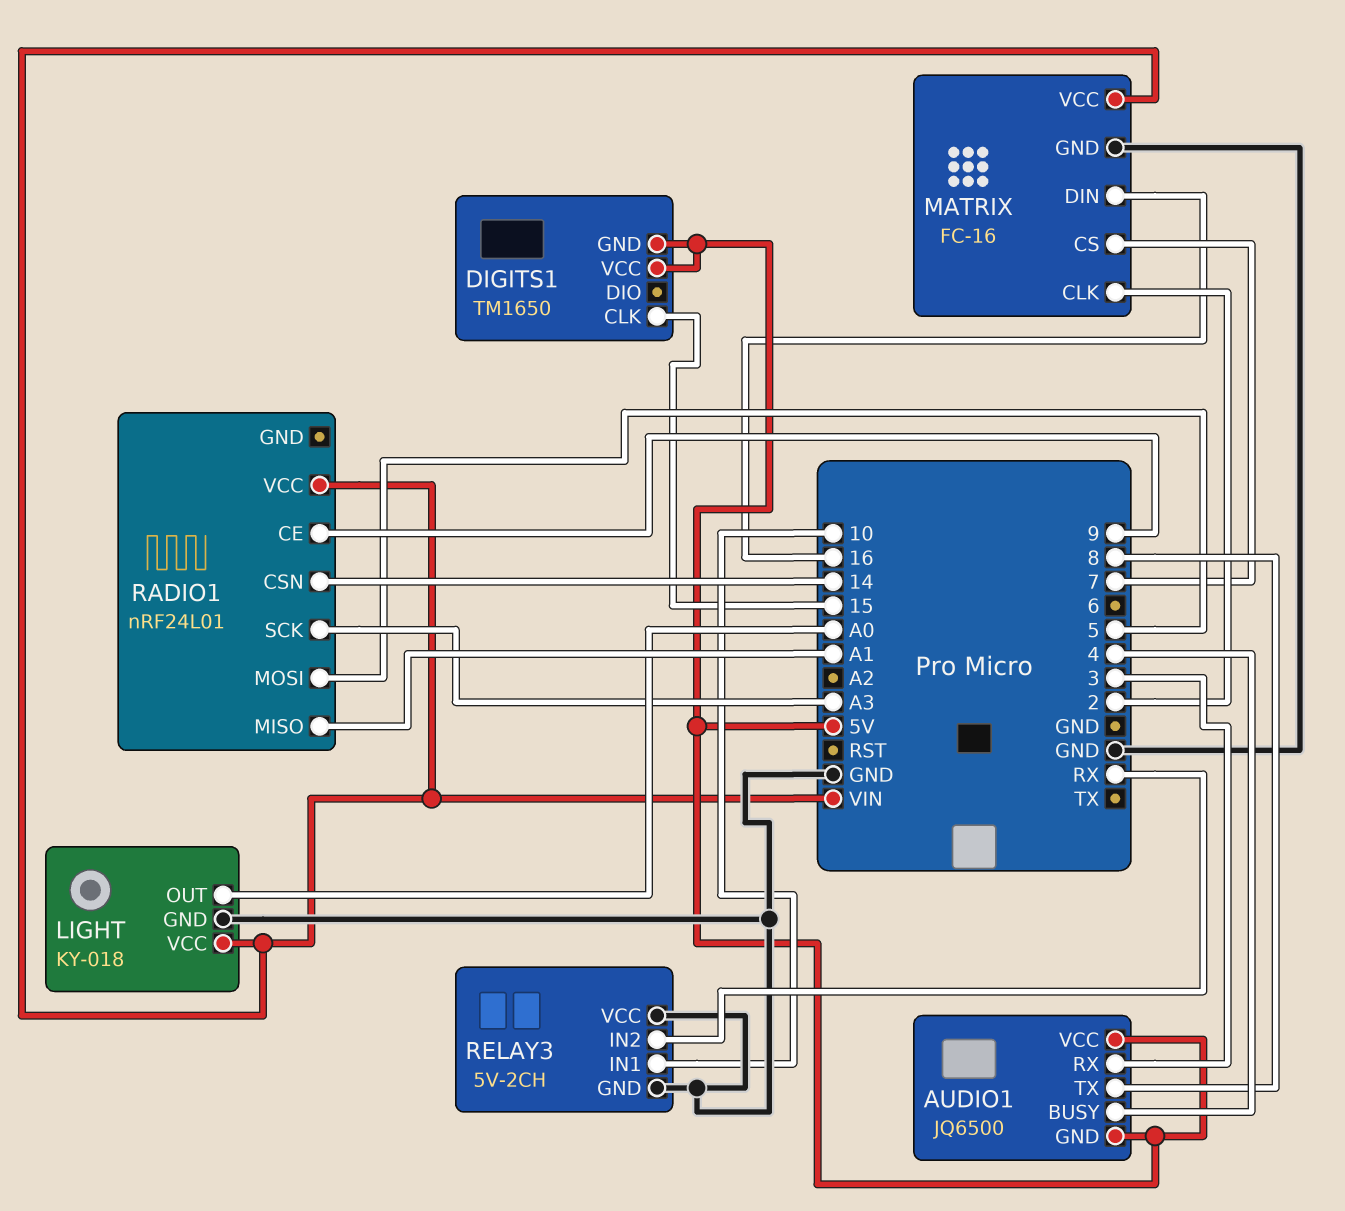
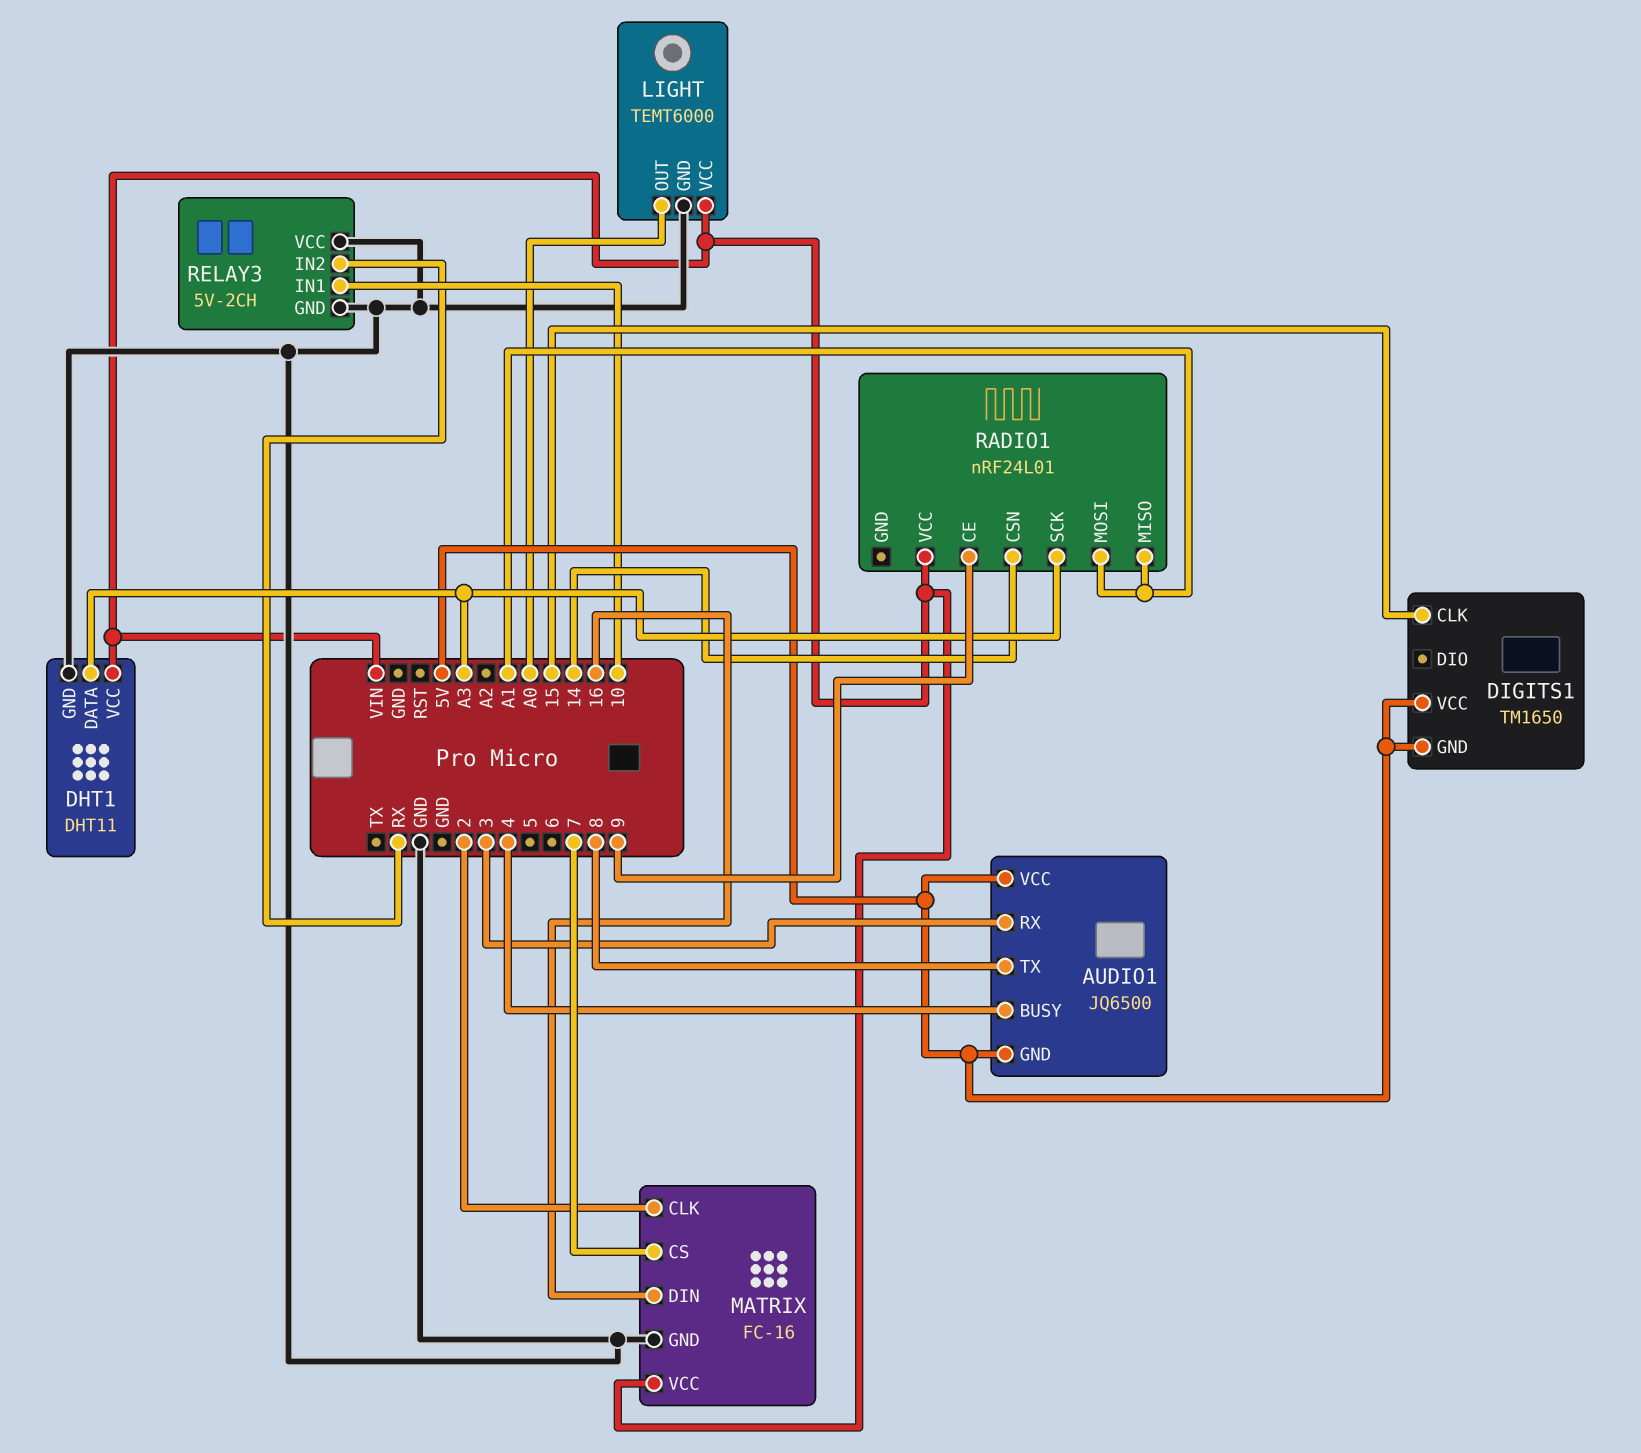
DHT1: none -> DHT11
DHT1 pin DATA: none -> A3
DHT1 pin GND: none -> GND
DHT1 pin VCC: none -> VIN
LIGHT: KY-018 -> TEMT6000
RADIO1 pin MOSI: 5 -> A1

